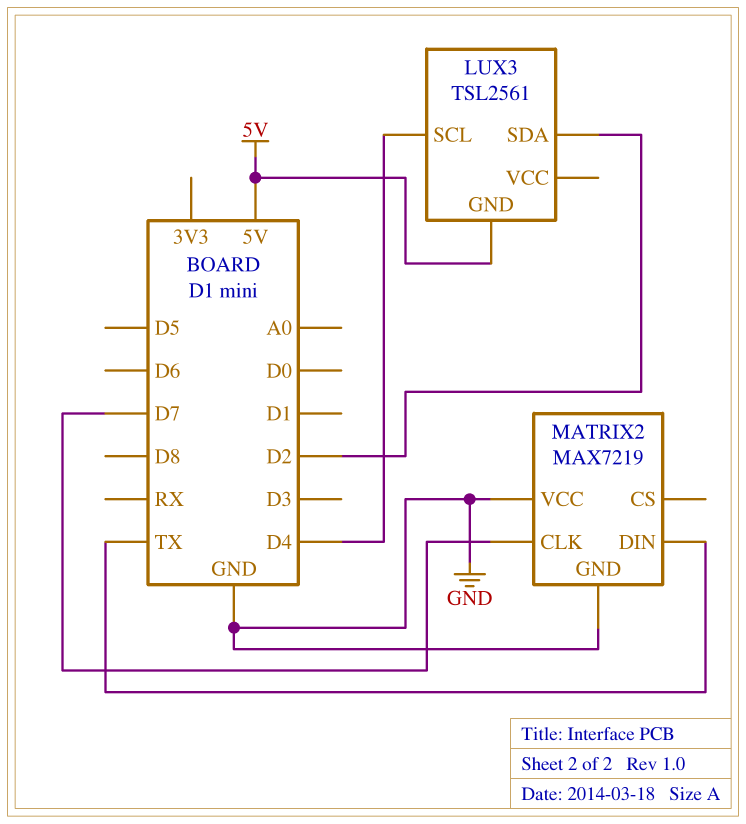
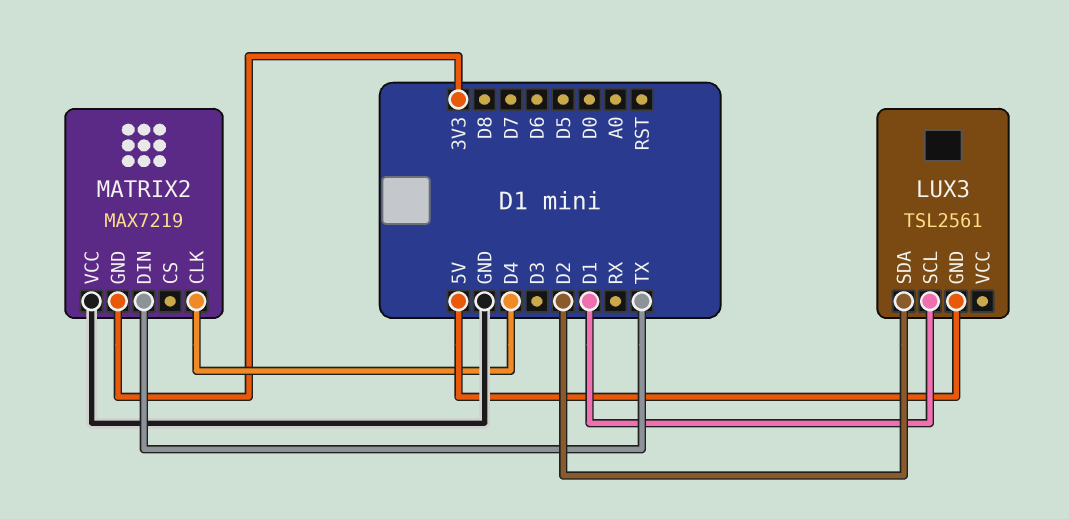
LUX3 pin SCL: D4 -> D1
MATRIX2 pin CLK: D7 -> D4
MATRIX2 pin GND: GND -> 3V3

